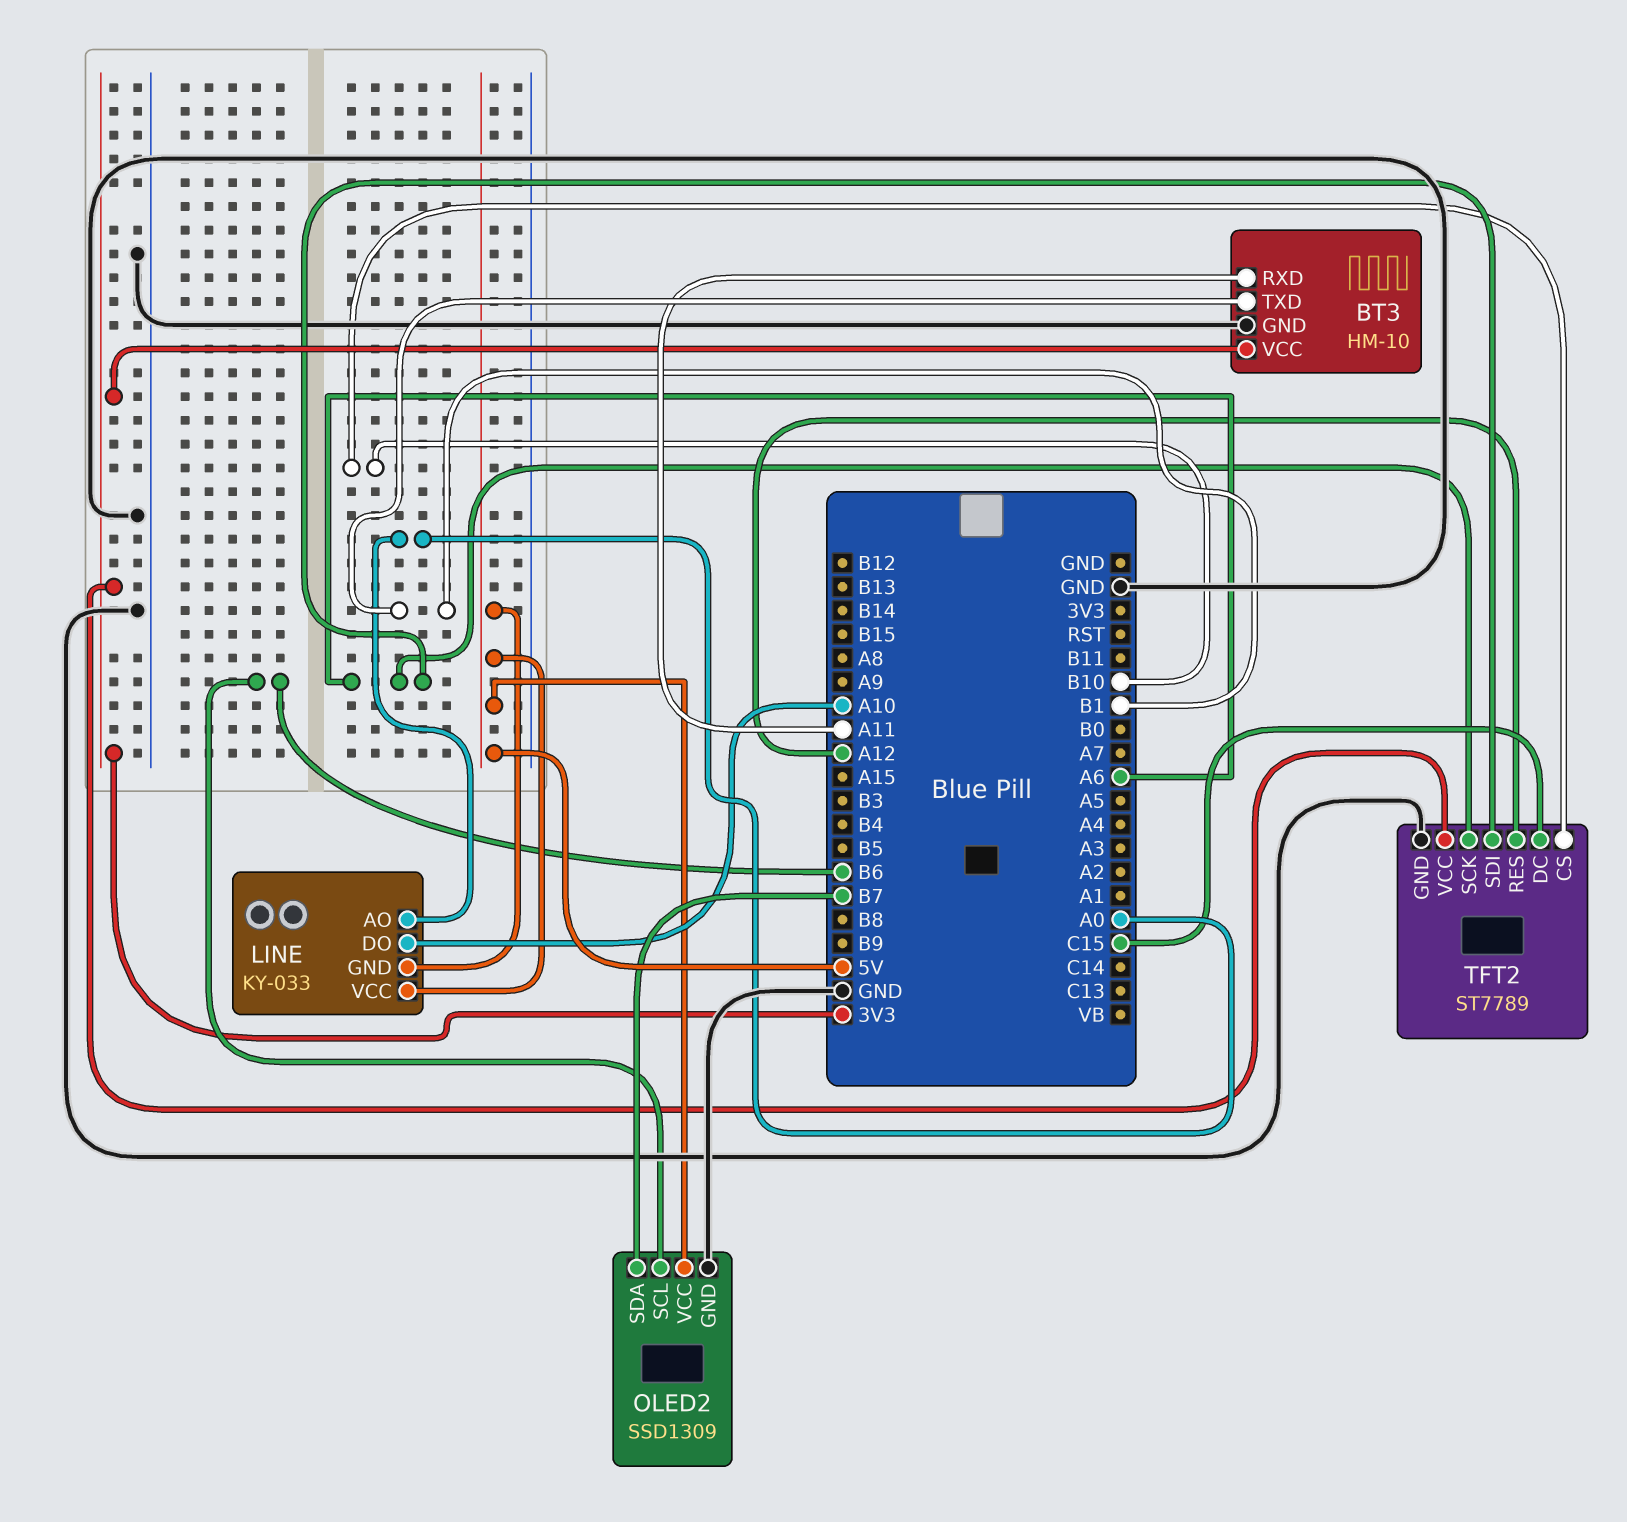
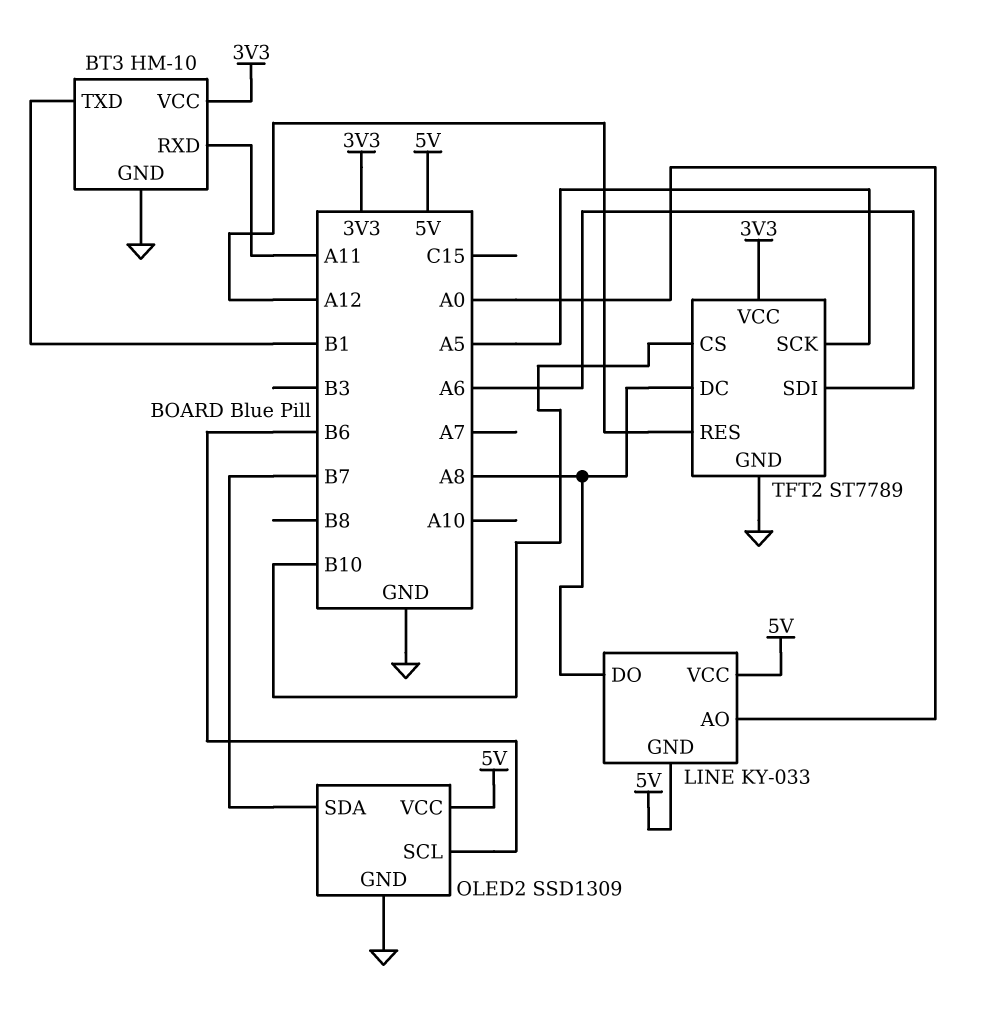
LINE pin DO: A10 -> A8
TFT2 pin DC: C15 -> A8
TFT2 pin SCK: A6 -> A5

